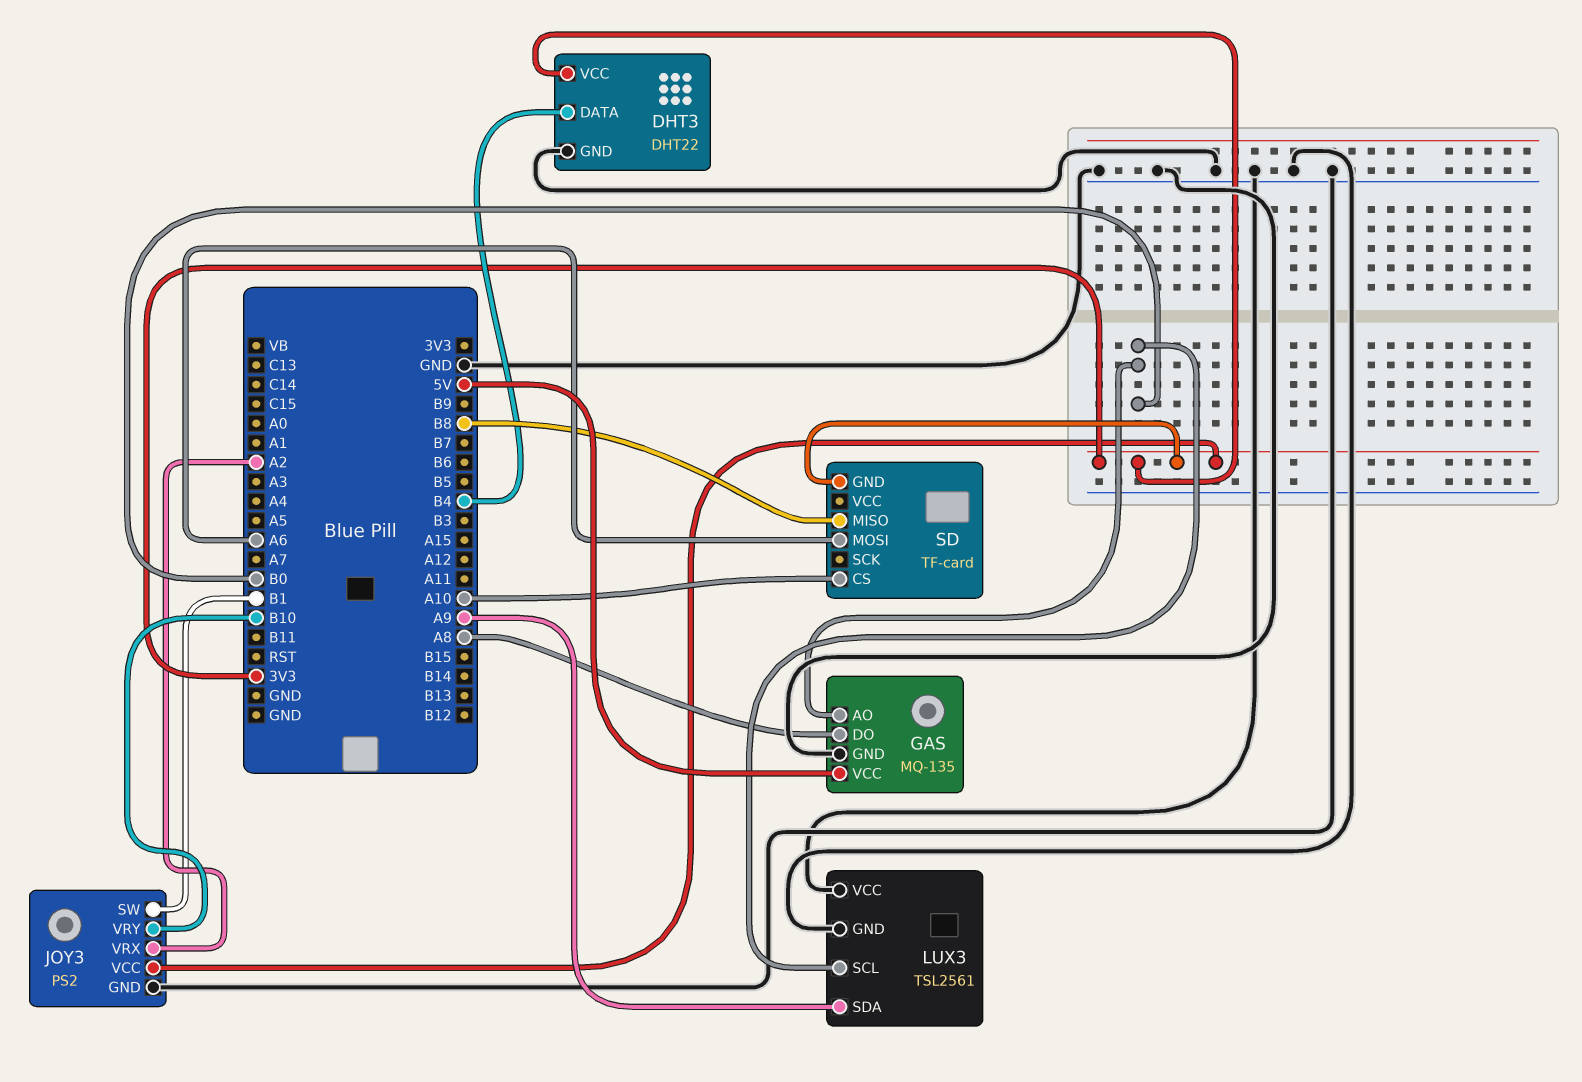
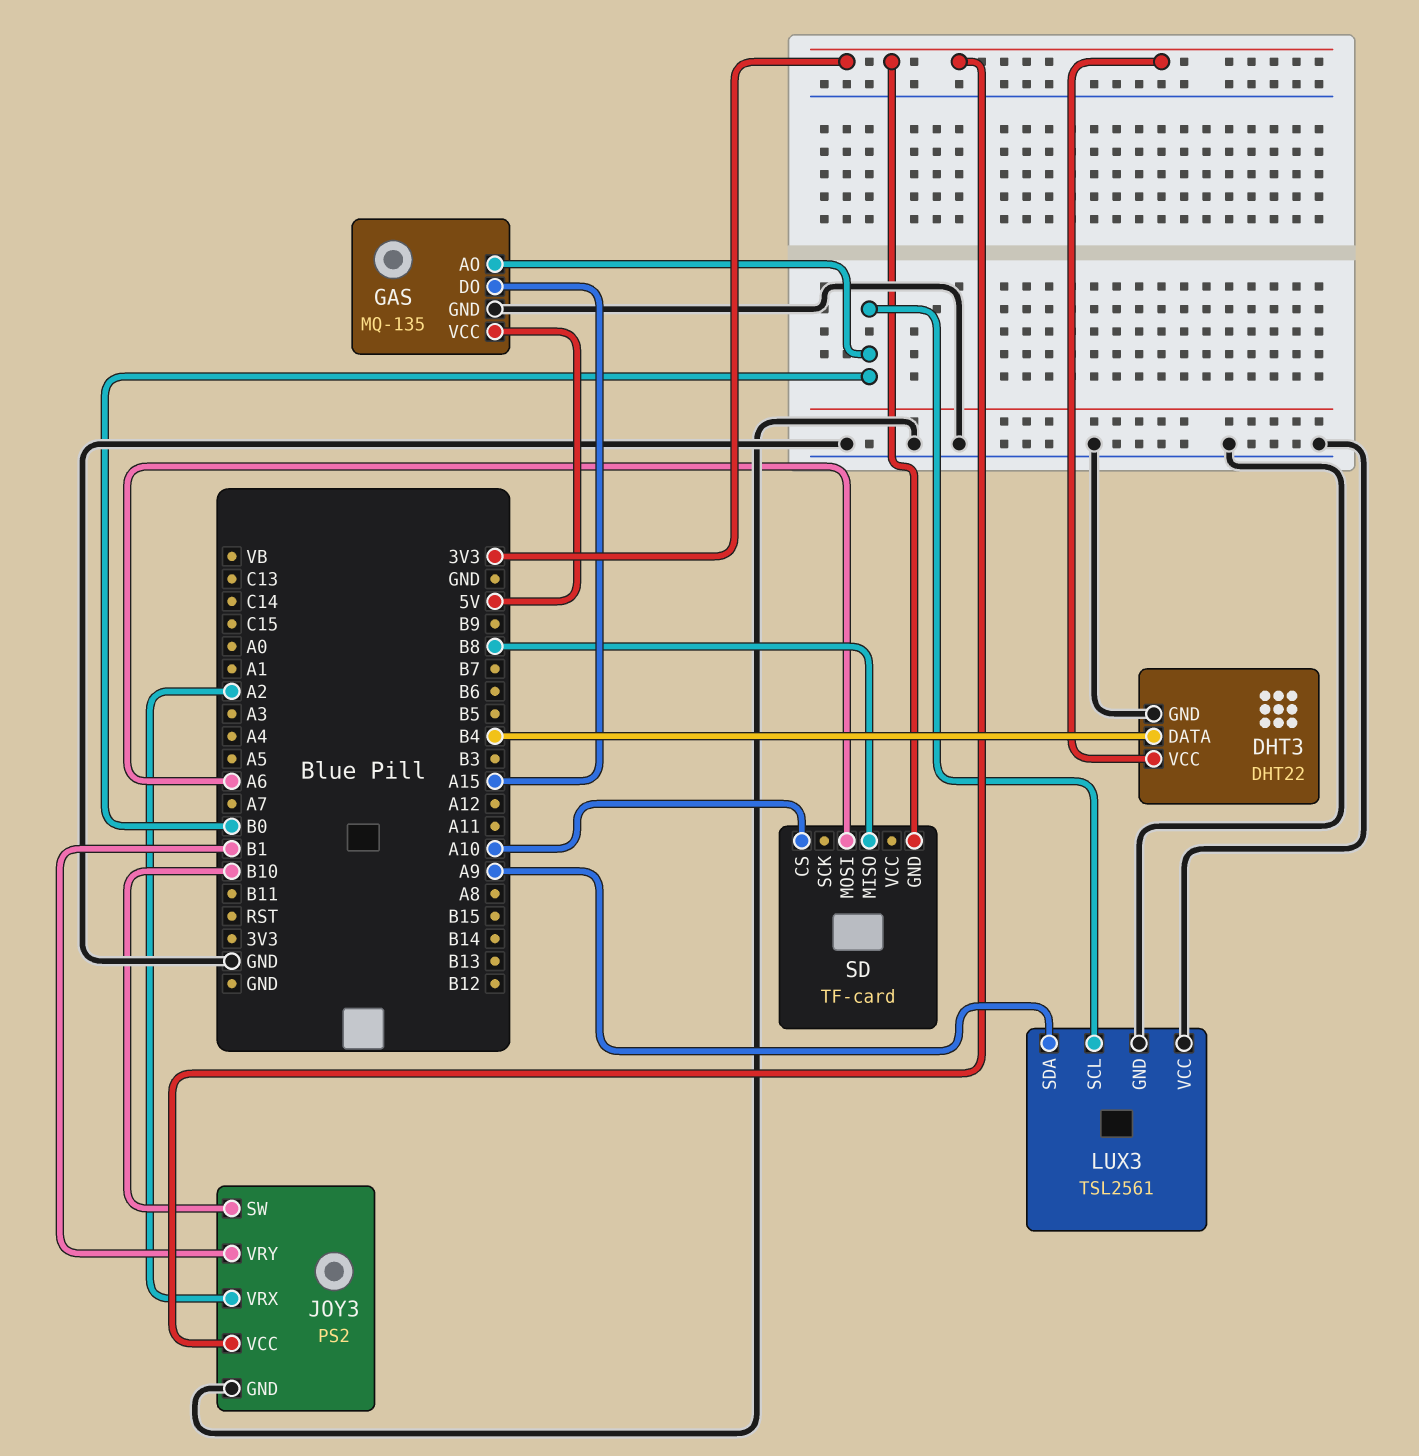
GAS pin DO: A8 -> A15
JOY3 pin SW: B1 -> B10
JOY3 pin VRY: B10 -> B1

